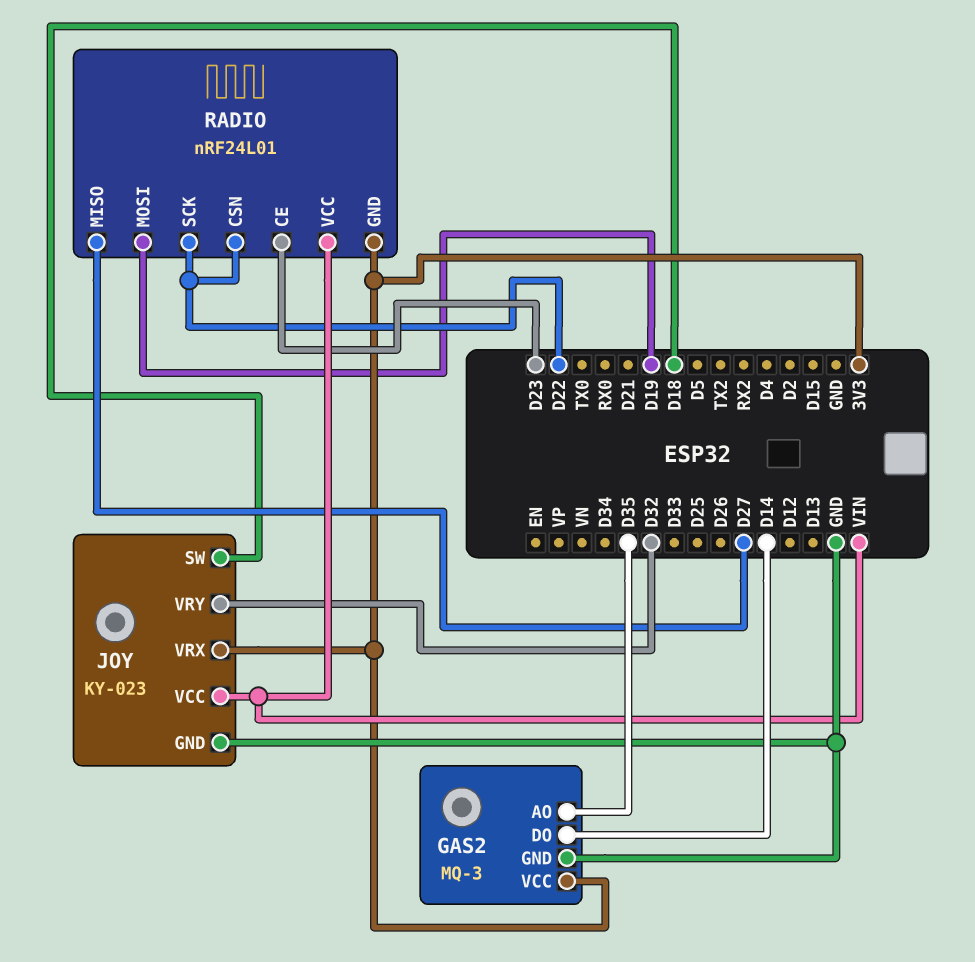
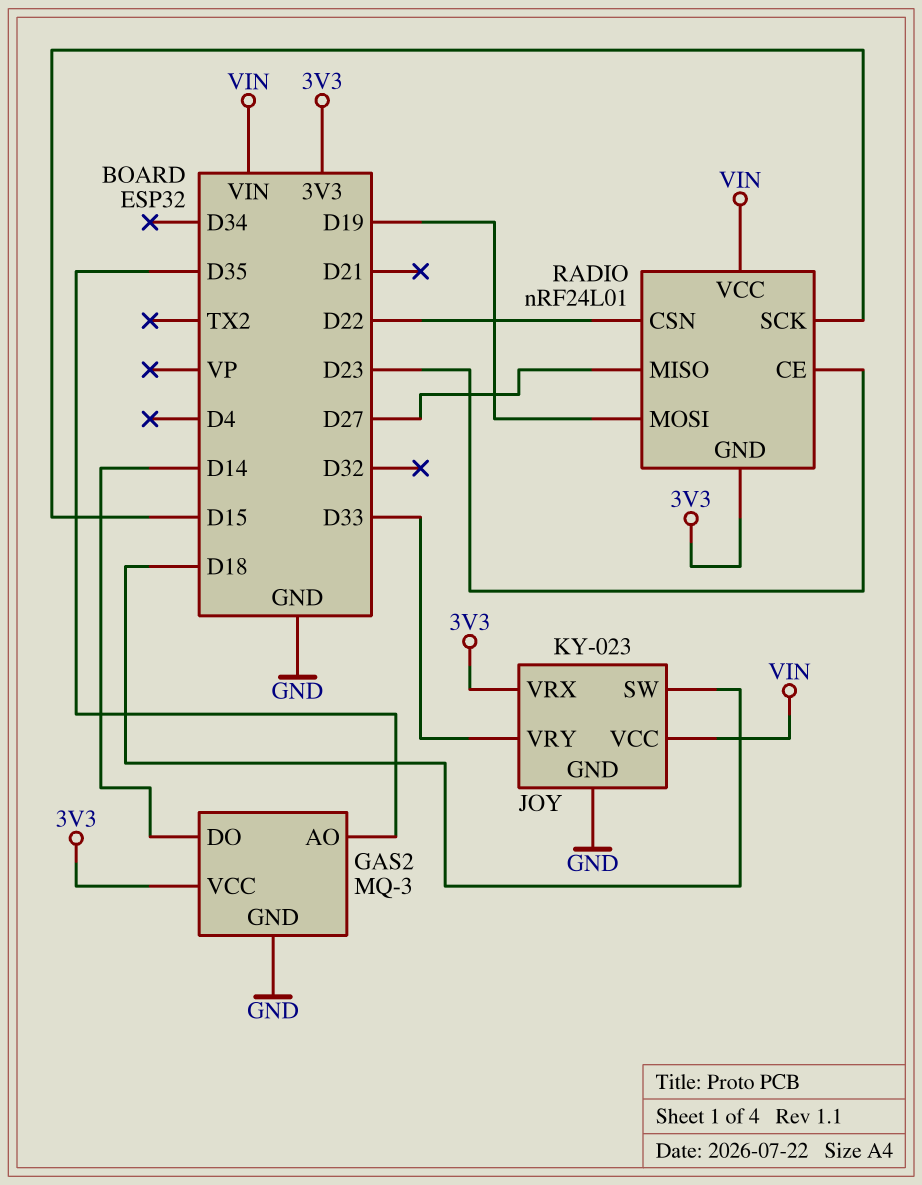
JOY pin VRY: D32 -> D33
RADIO pin SCK: D22 -> D15

